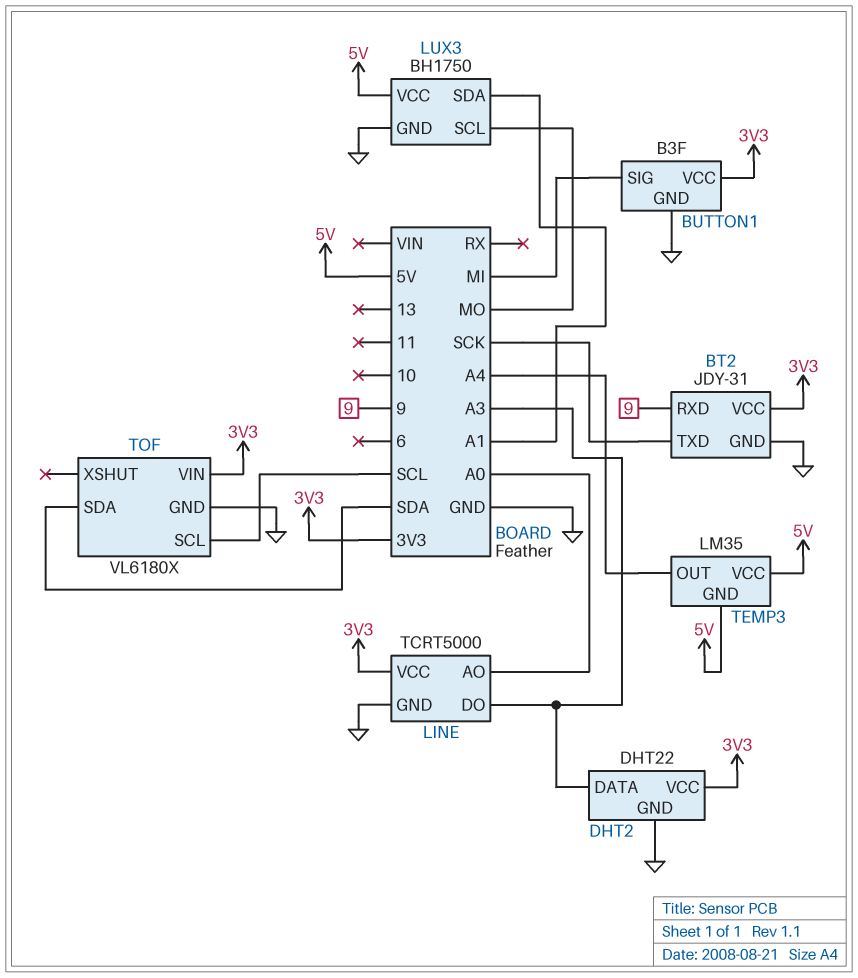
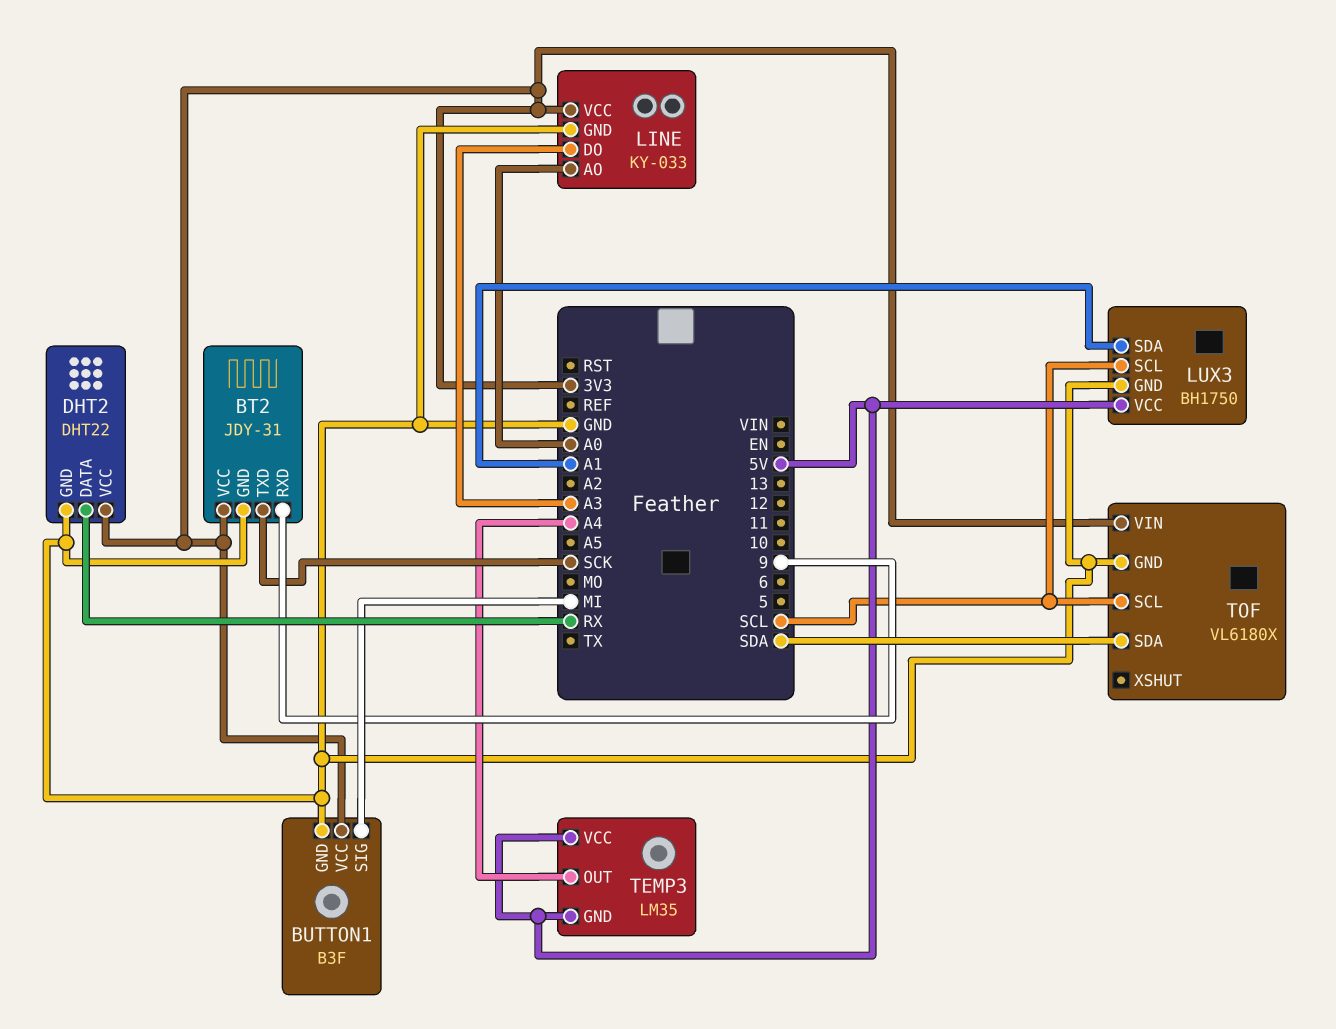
DHT2 pin DATA: A3 -> RX
LINE: TCRT5000 -> KY-033
LUX3 pin SCL: MO -> SCL

